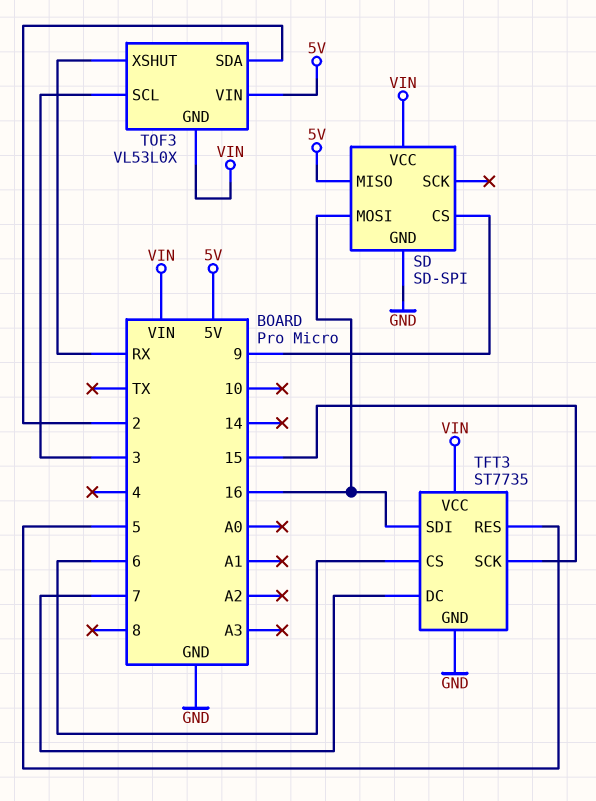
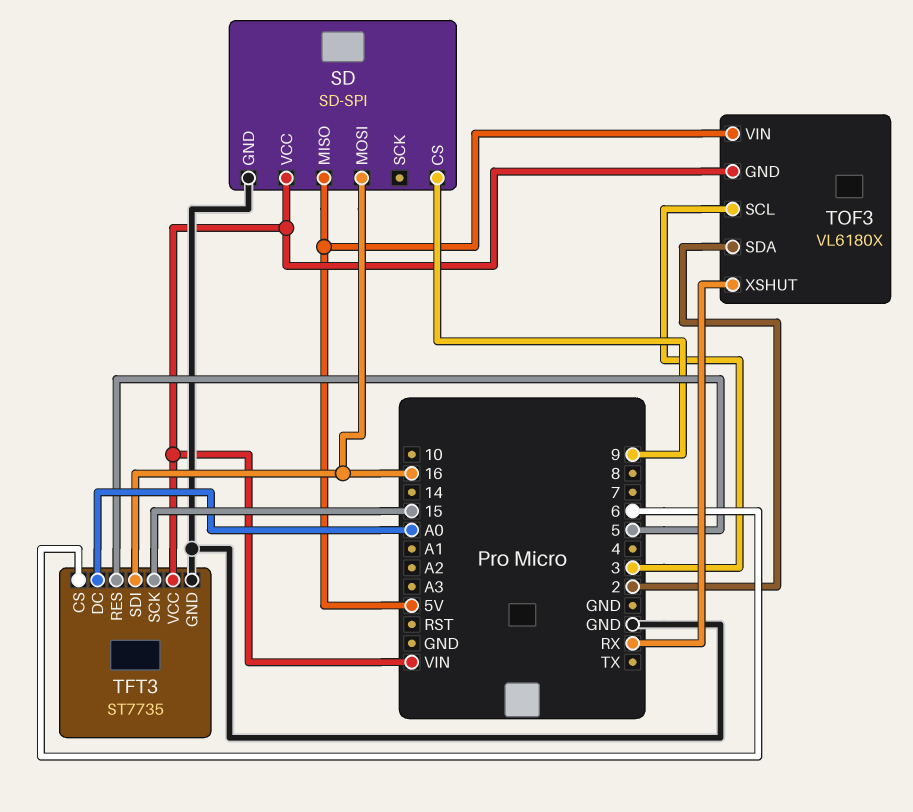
TFT3 pin DC: 7 -> A0
TOF3: VL53L0X -> VL6180X

